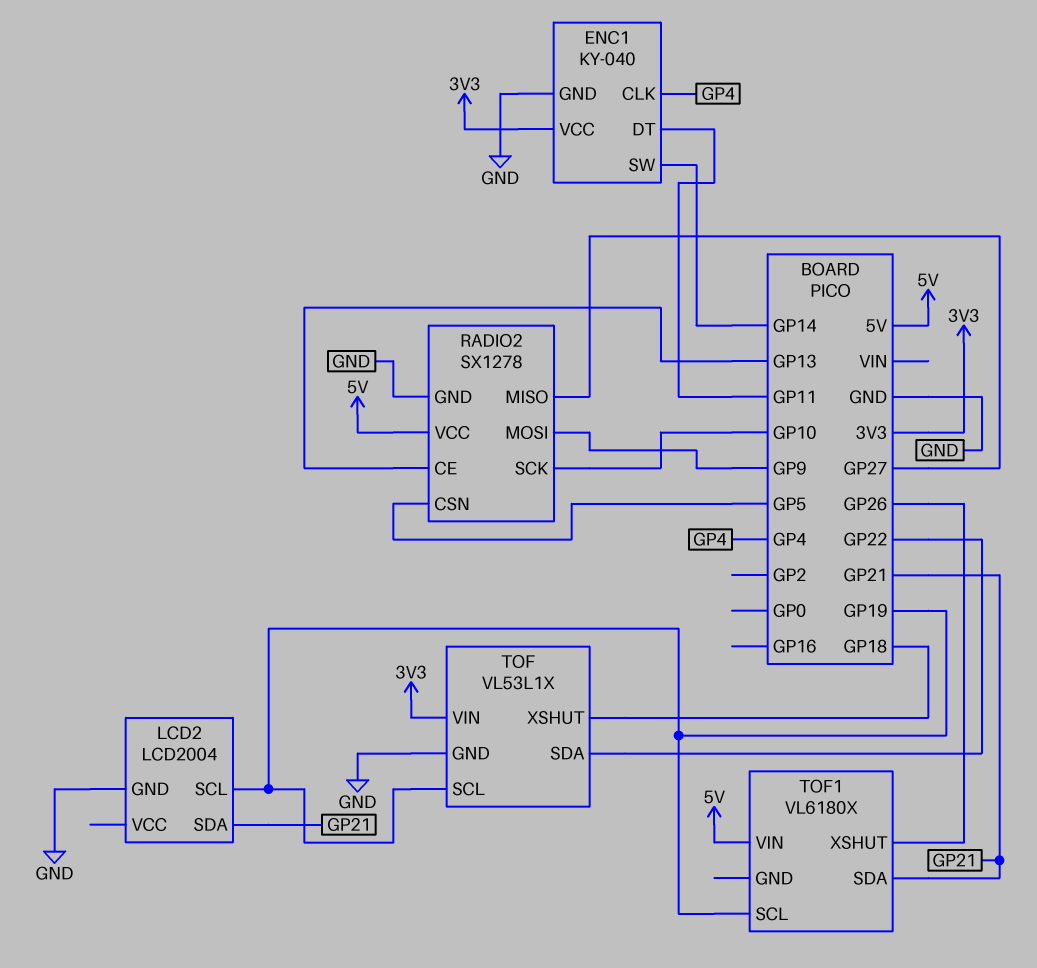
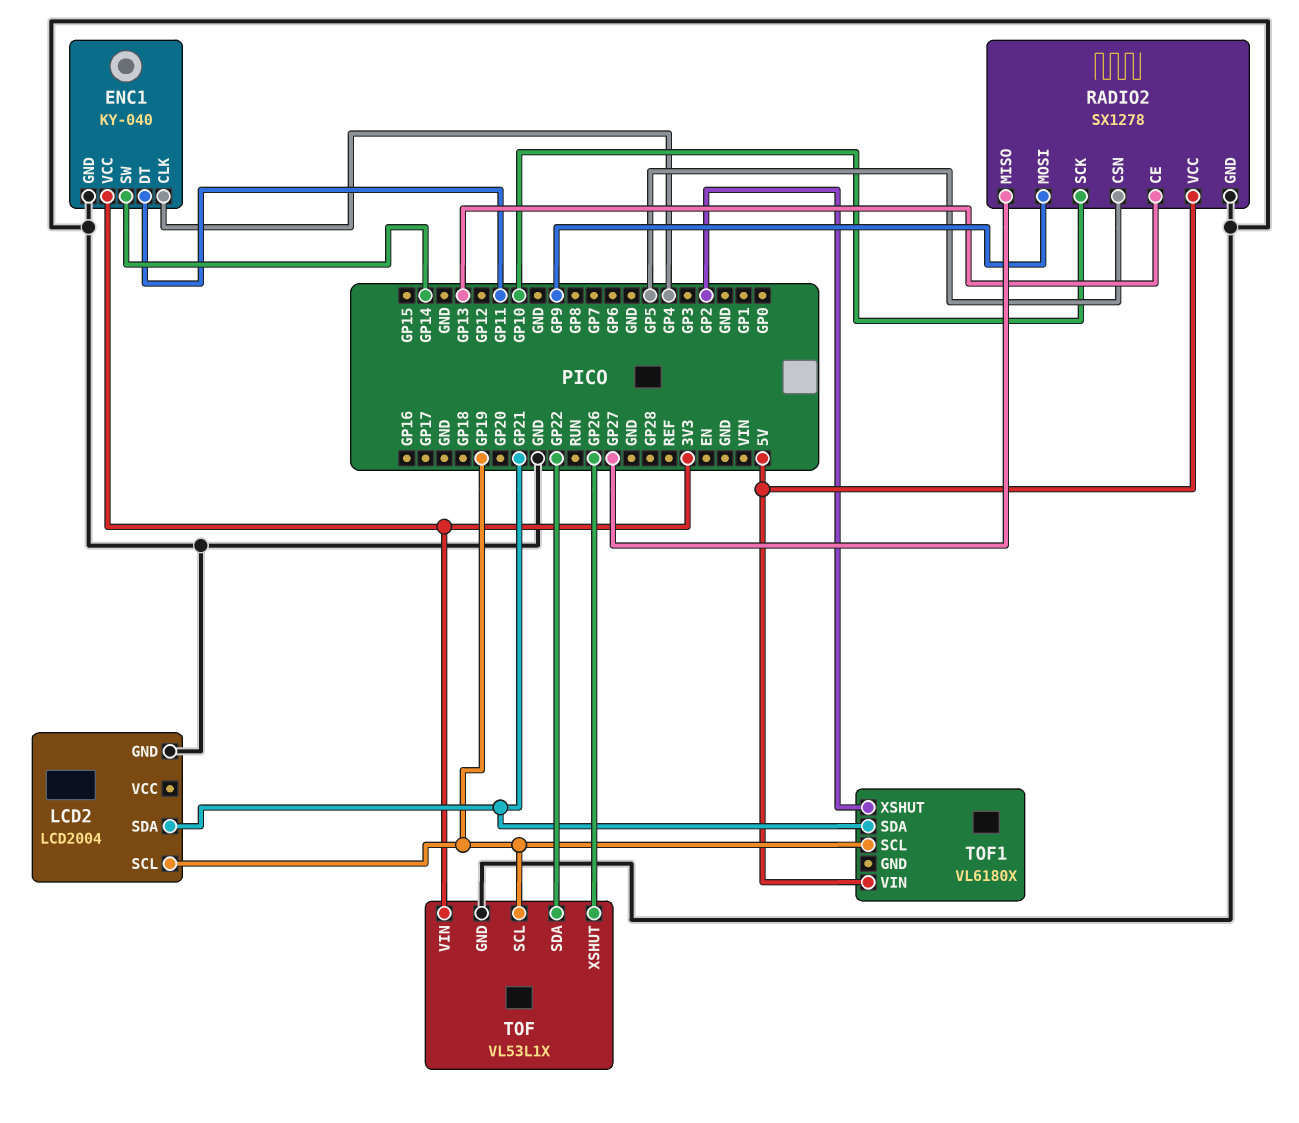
TOF pin XSHUT: GP18 -> GP26
TOF1 pin XSHUT: GP26 -> GP2

